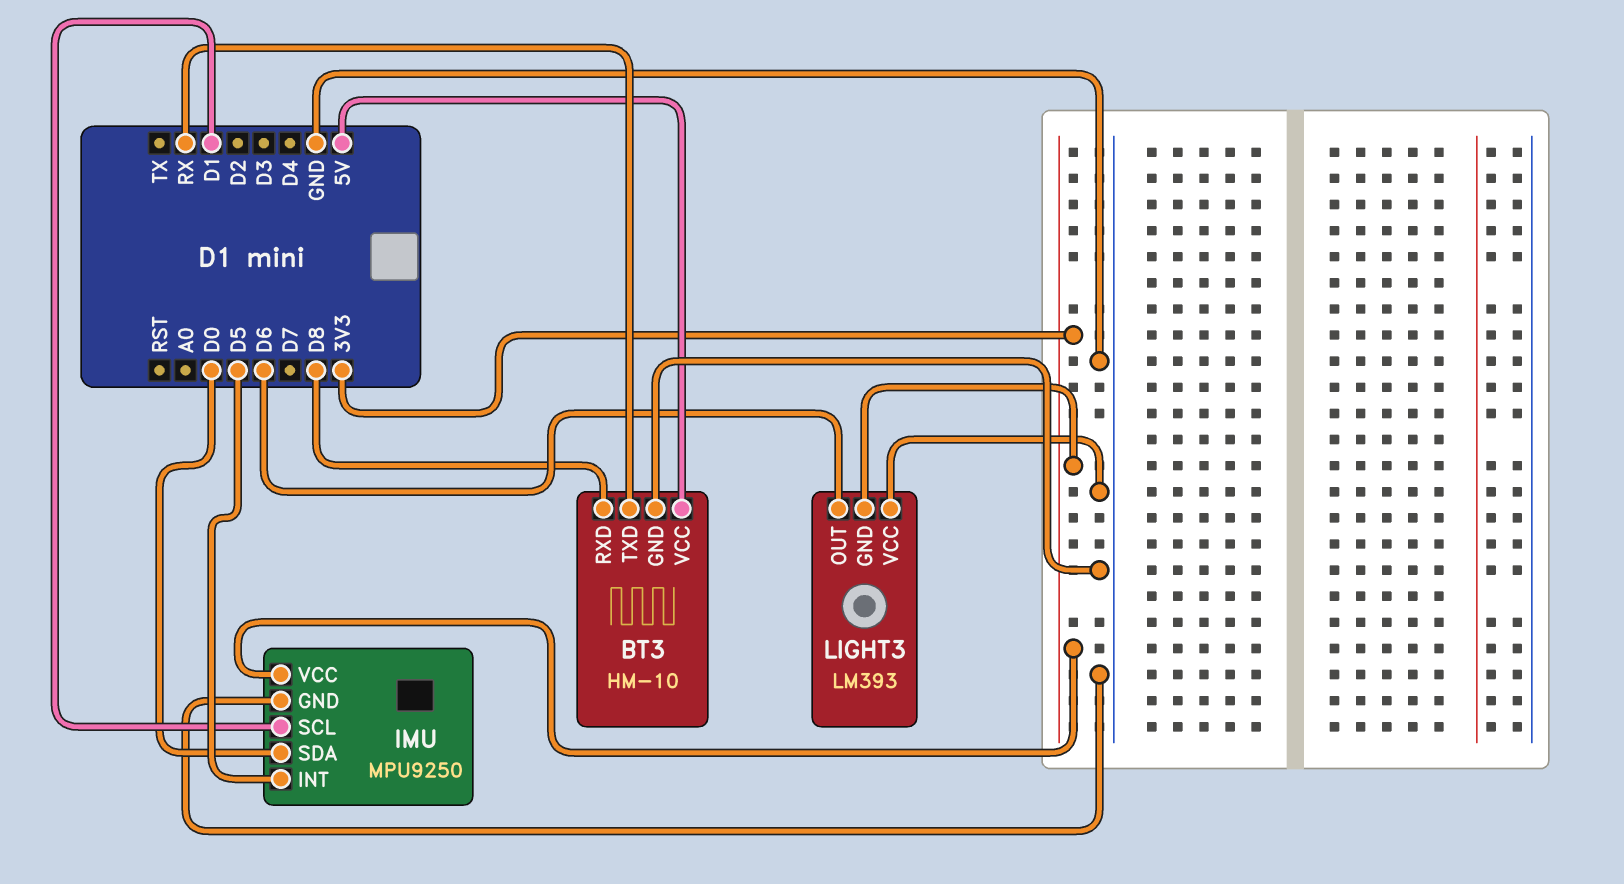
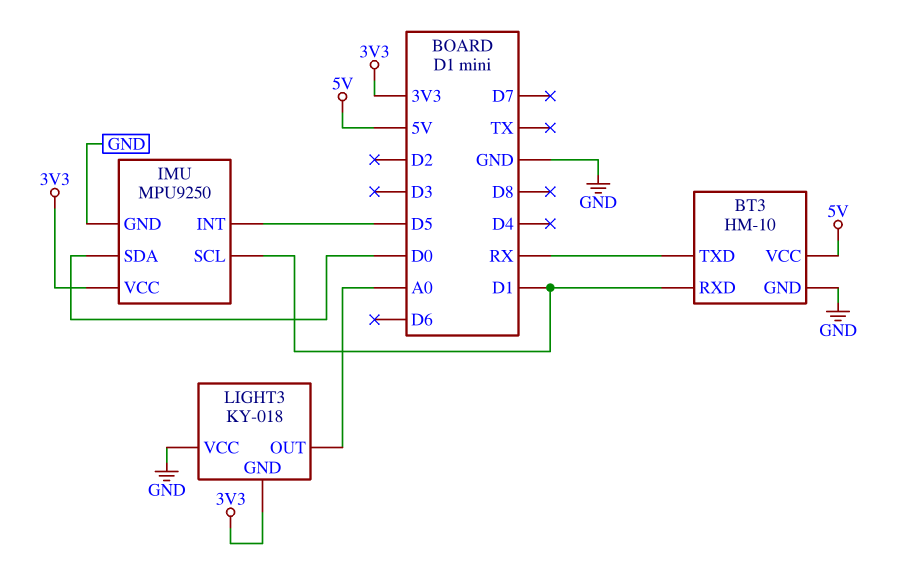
BT3 pin RXD: D8 -> D1
LIGHT3: LM393 -> KY-018
LIGHT3 pin OUT: D6 -> A0

